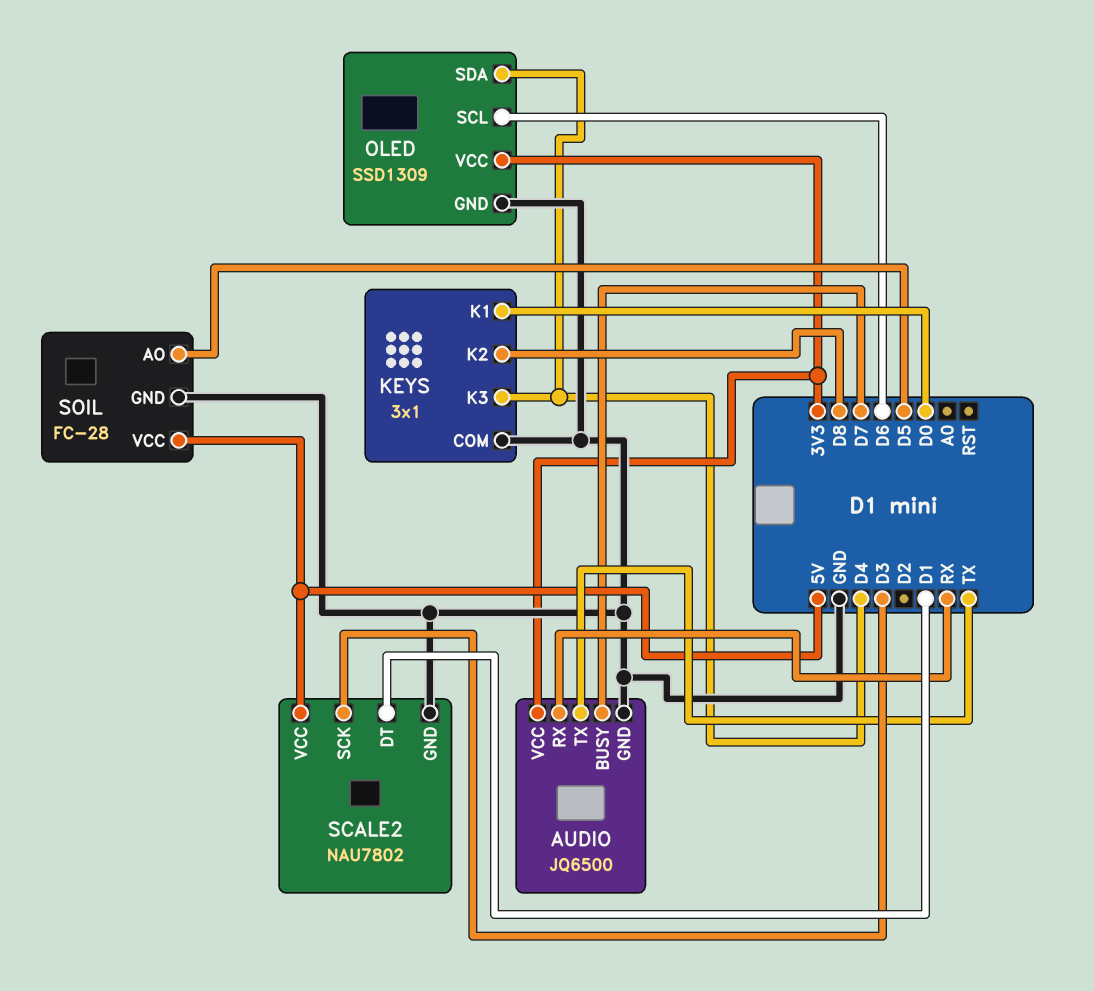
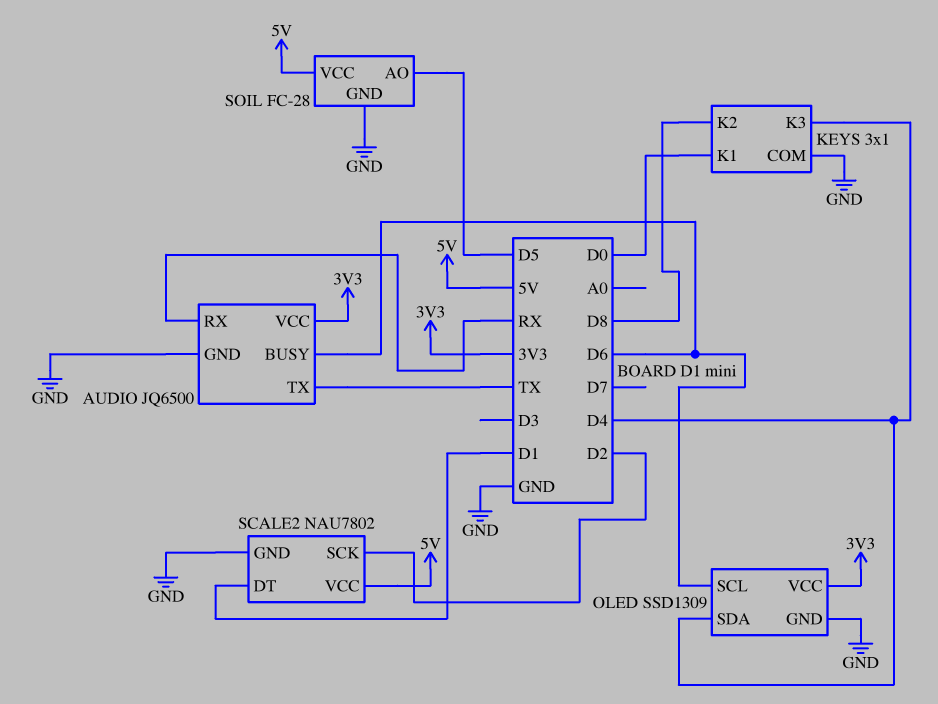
AUDIO pin BUSY: D7 -> D6
SCALE2 pin SCK: D3 -> D2

